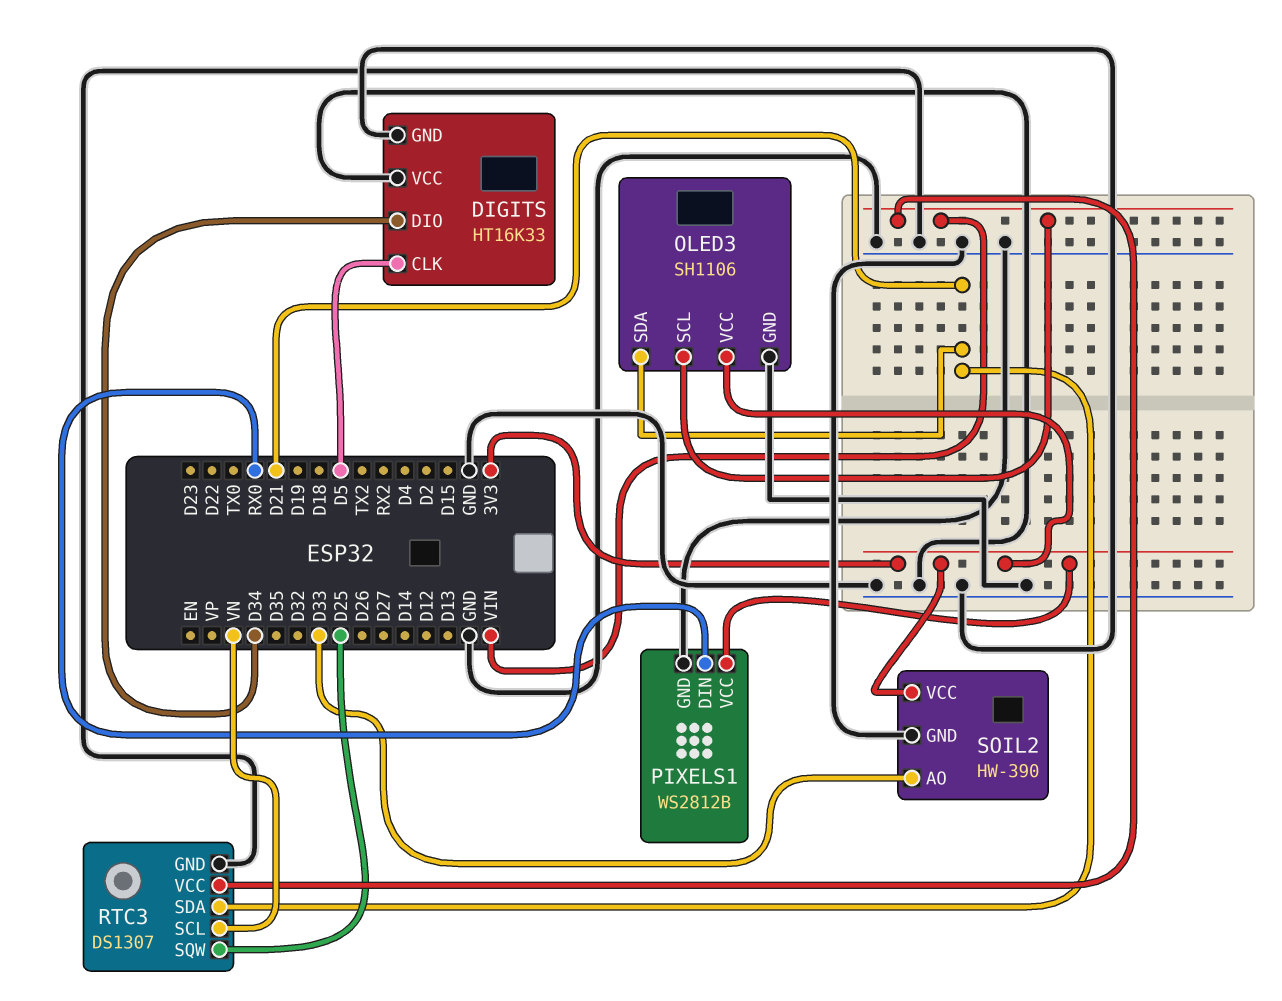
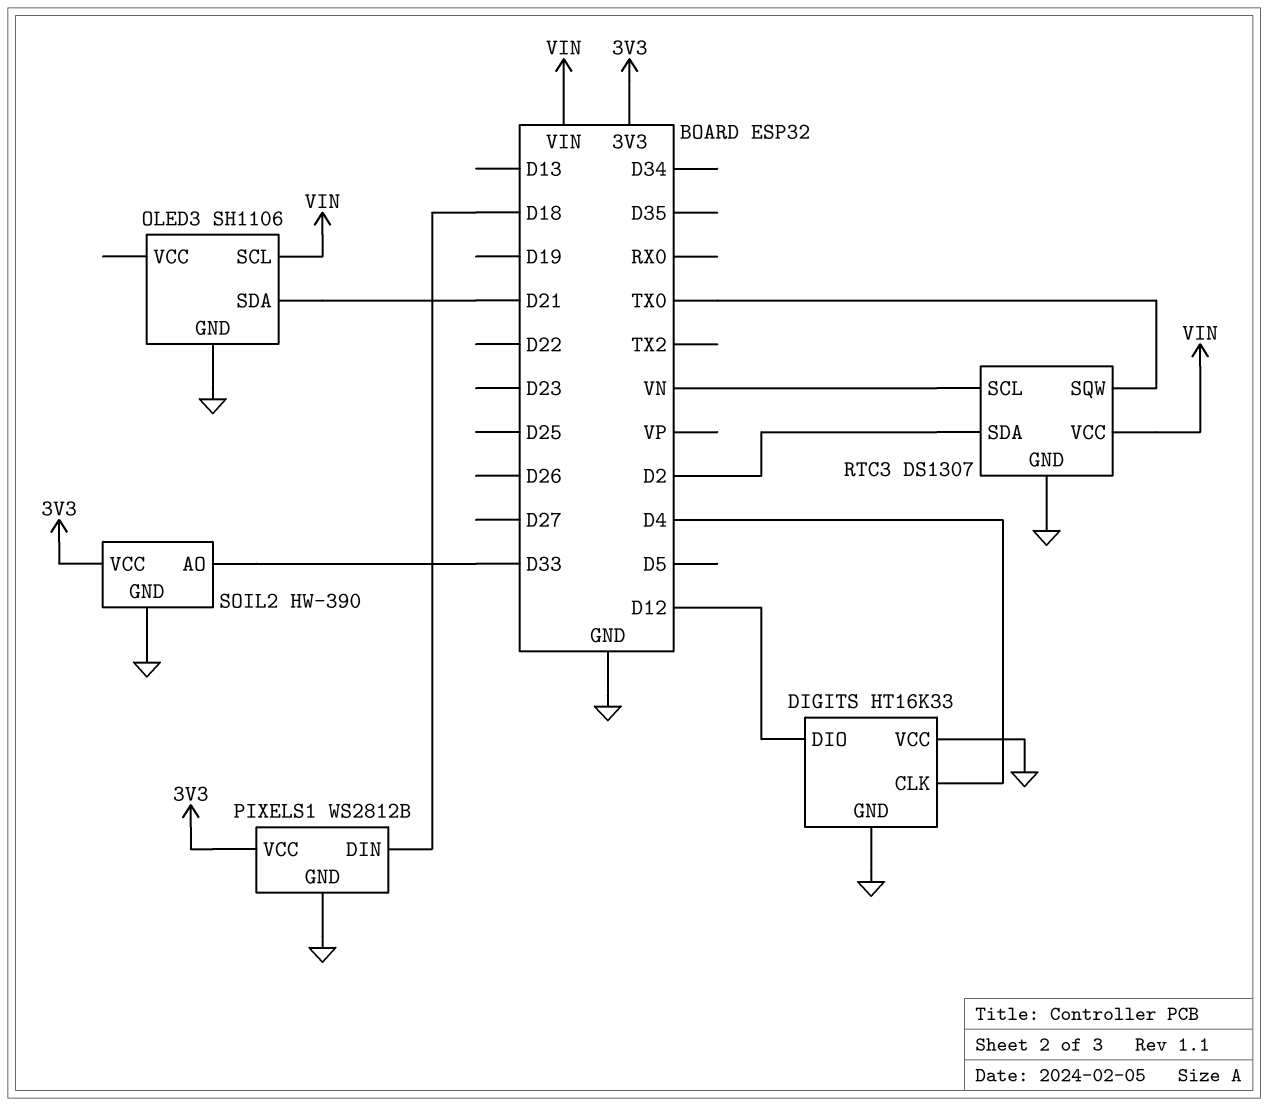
DIGITS pin CLK: D5 -> D4
DIGITS pin DIO: D34 -> D12
OLED3 pin VCC: 3V3 -> none
PIXELS1 pin DIN: RX0 -> D18
RTC3 pin SDA: D21 -> D2
RTC3 pin SQW: D25 -> TX0

